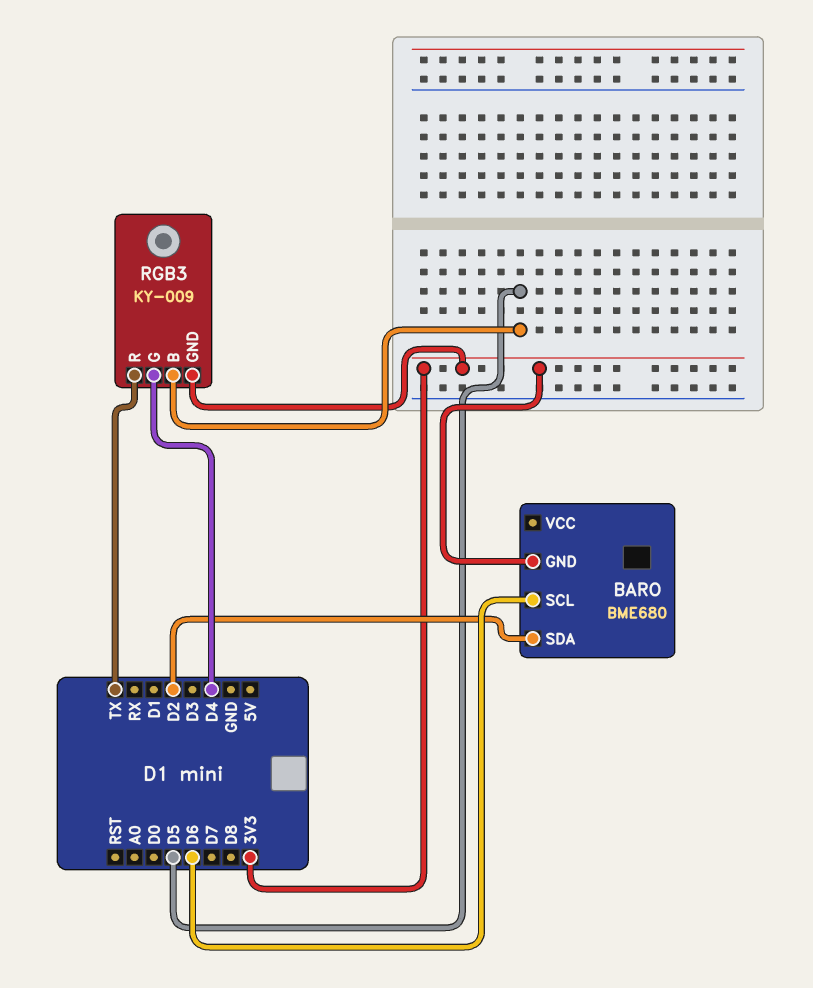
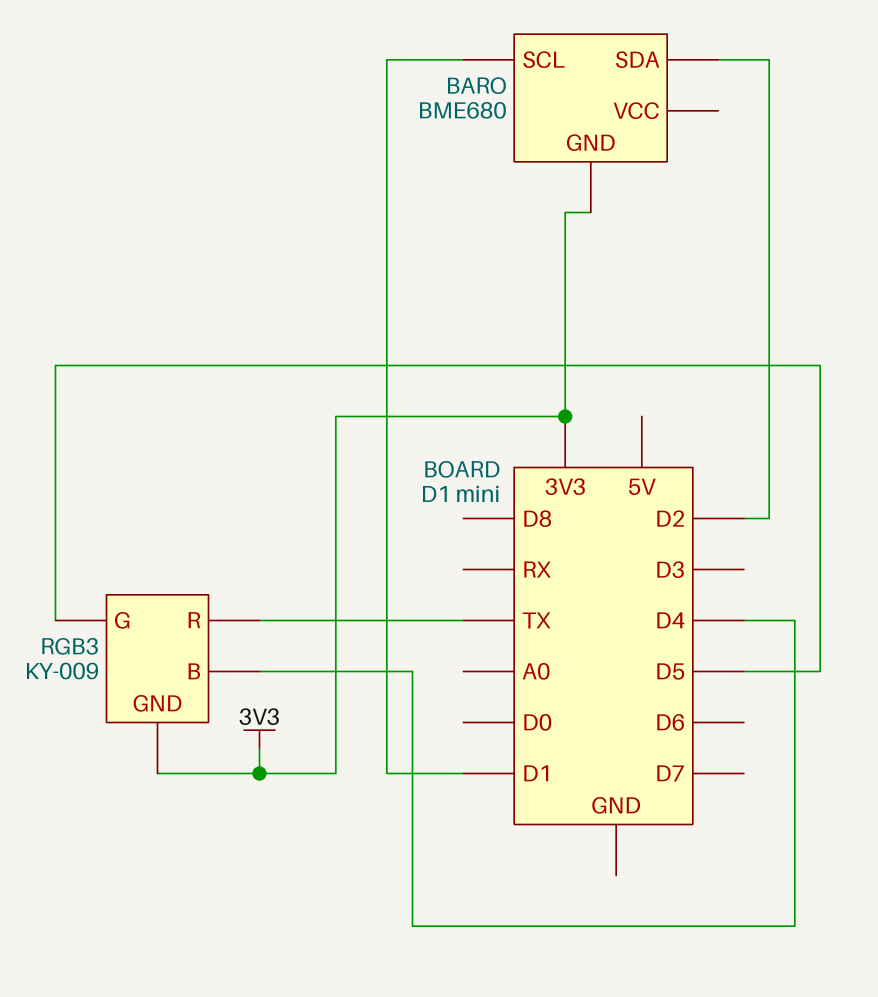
BARO pin SCL: D6 -> D1
RGB3 pin B: D5 -> D4
RGB3 pin G: D4 -> D5

